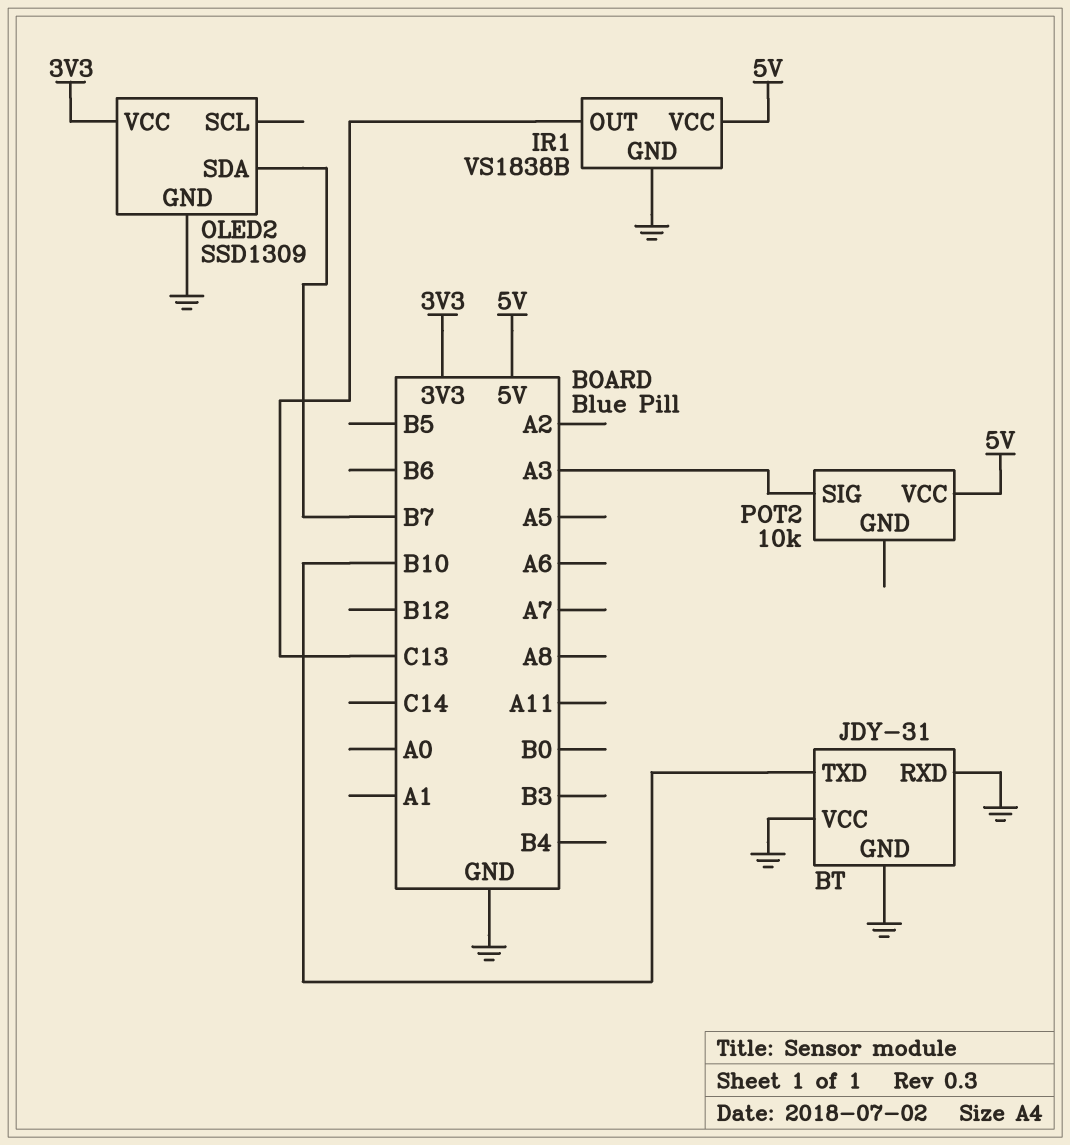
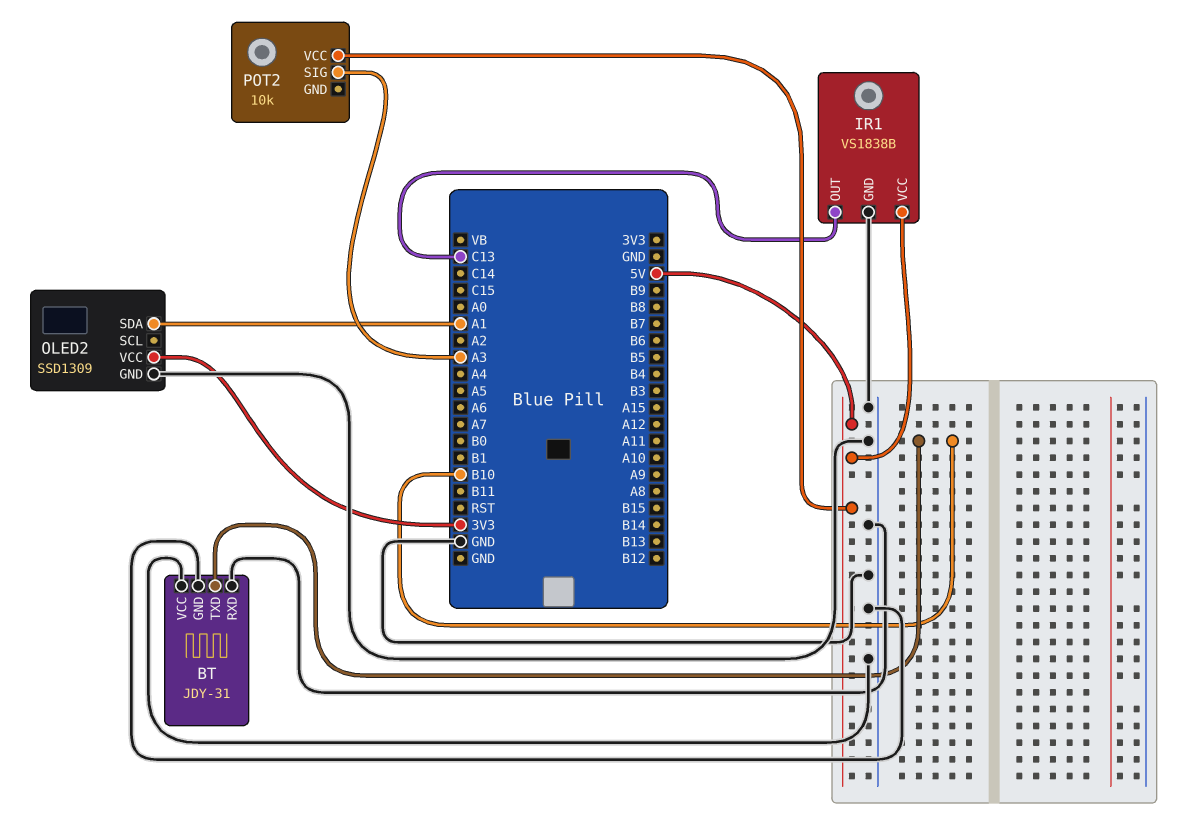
OLED2 pin SDA: B7 -> A1

